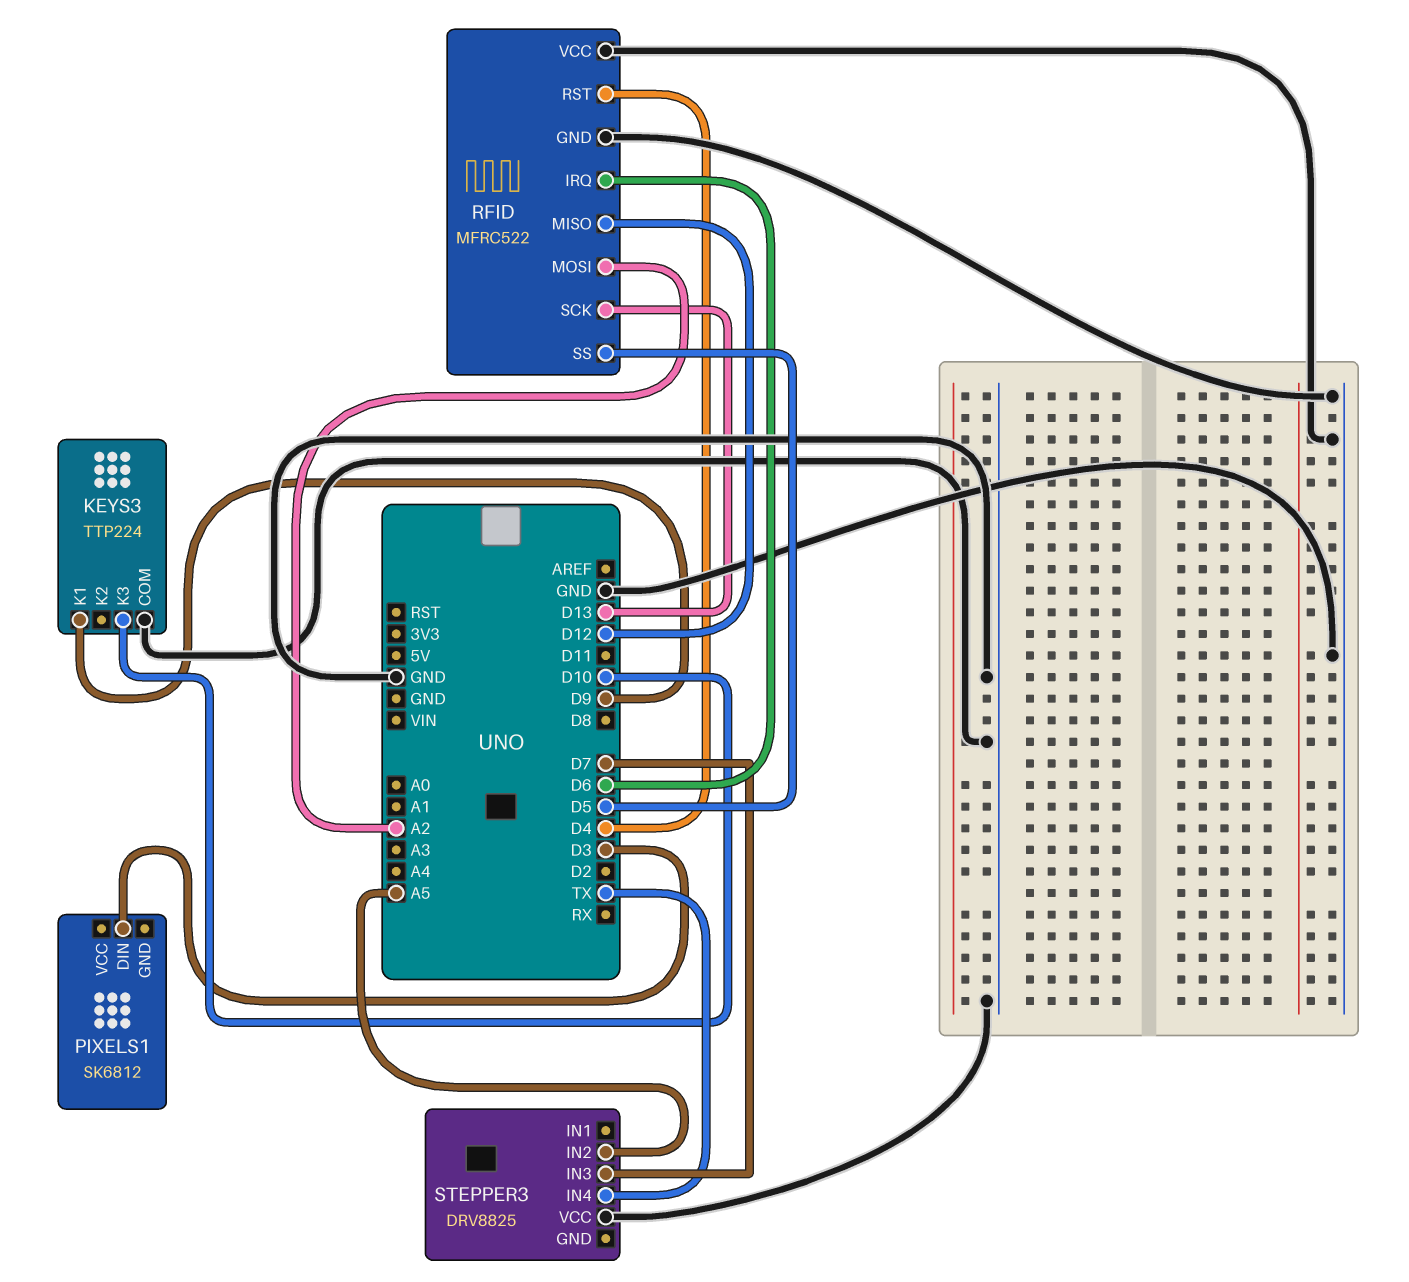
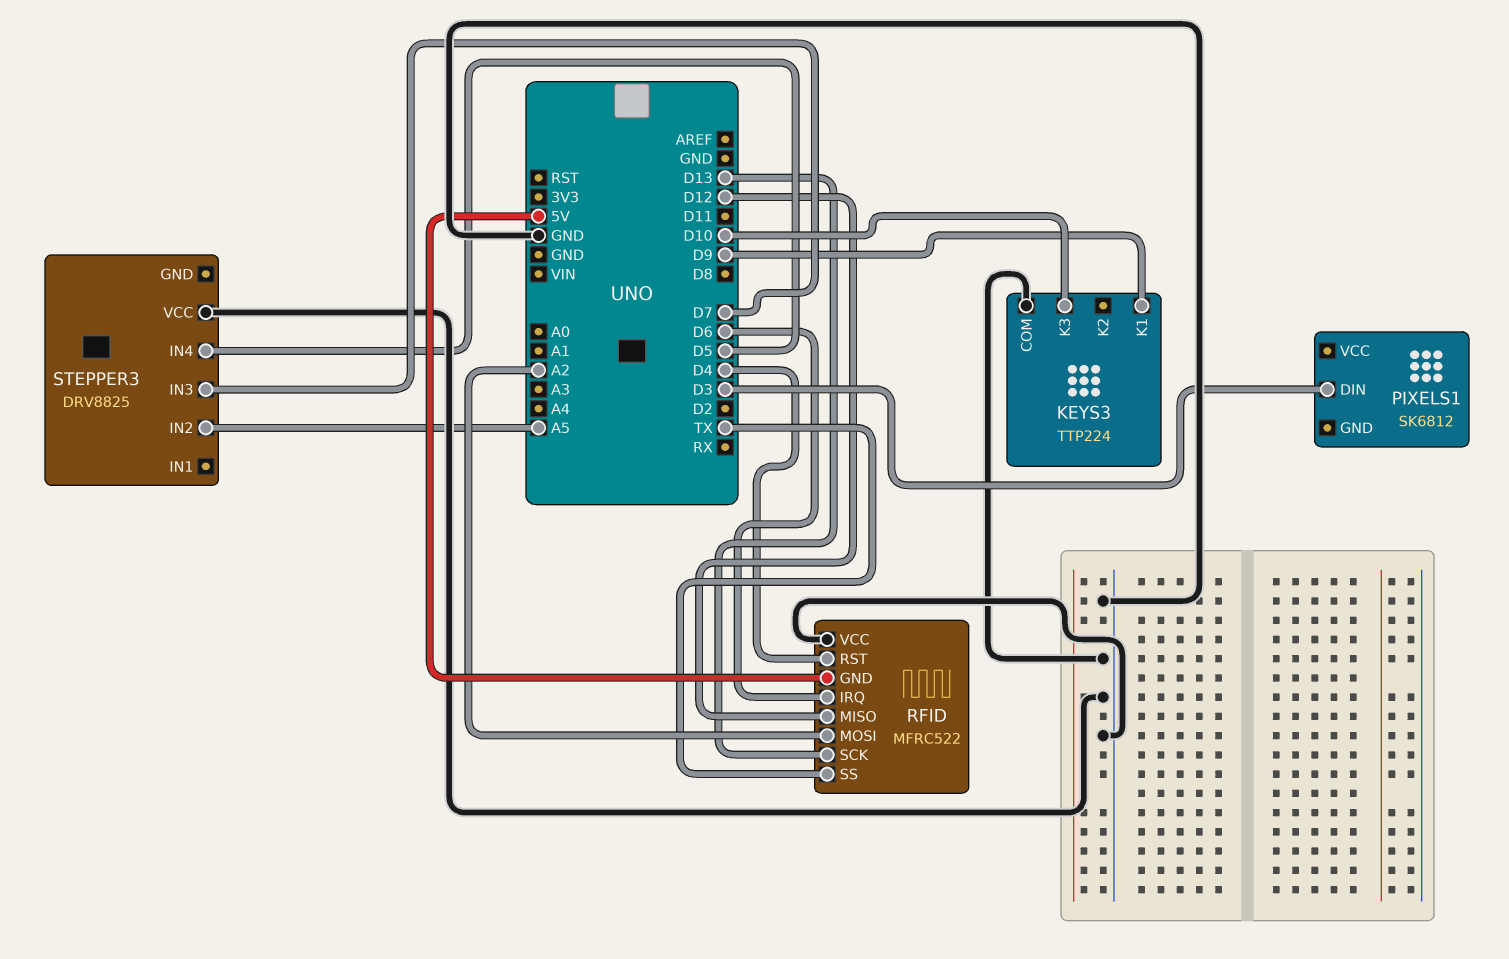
RFID pin GND: GND -> 5V
RFID pin SS: D5 -> TX
STEPPER3 pin IN4: TX -> D5

